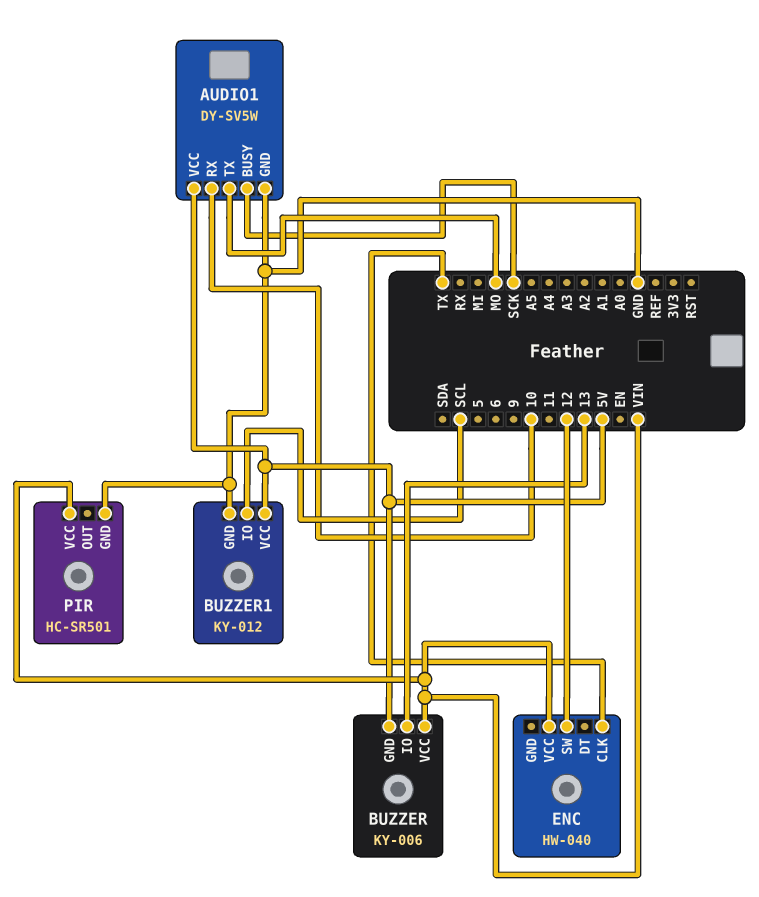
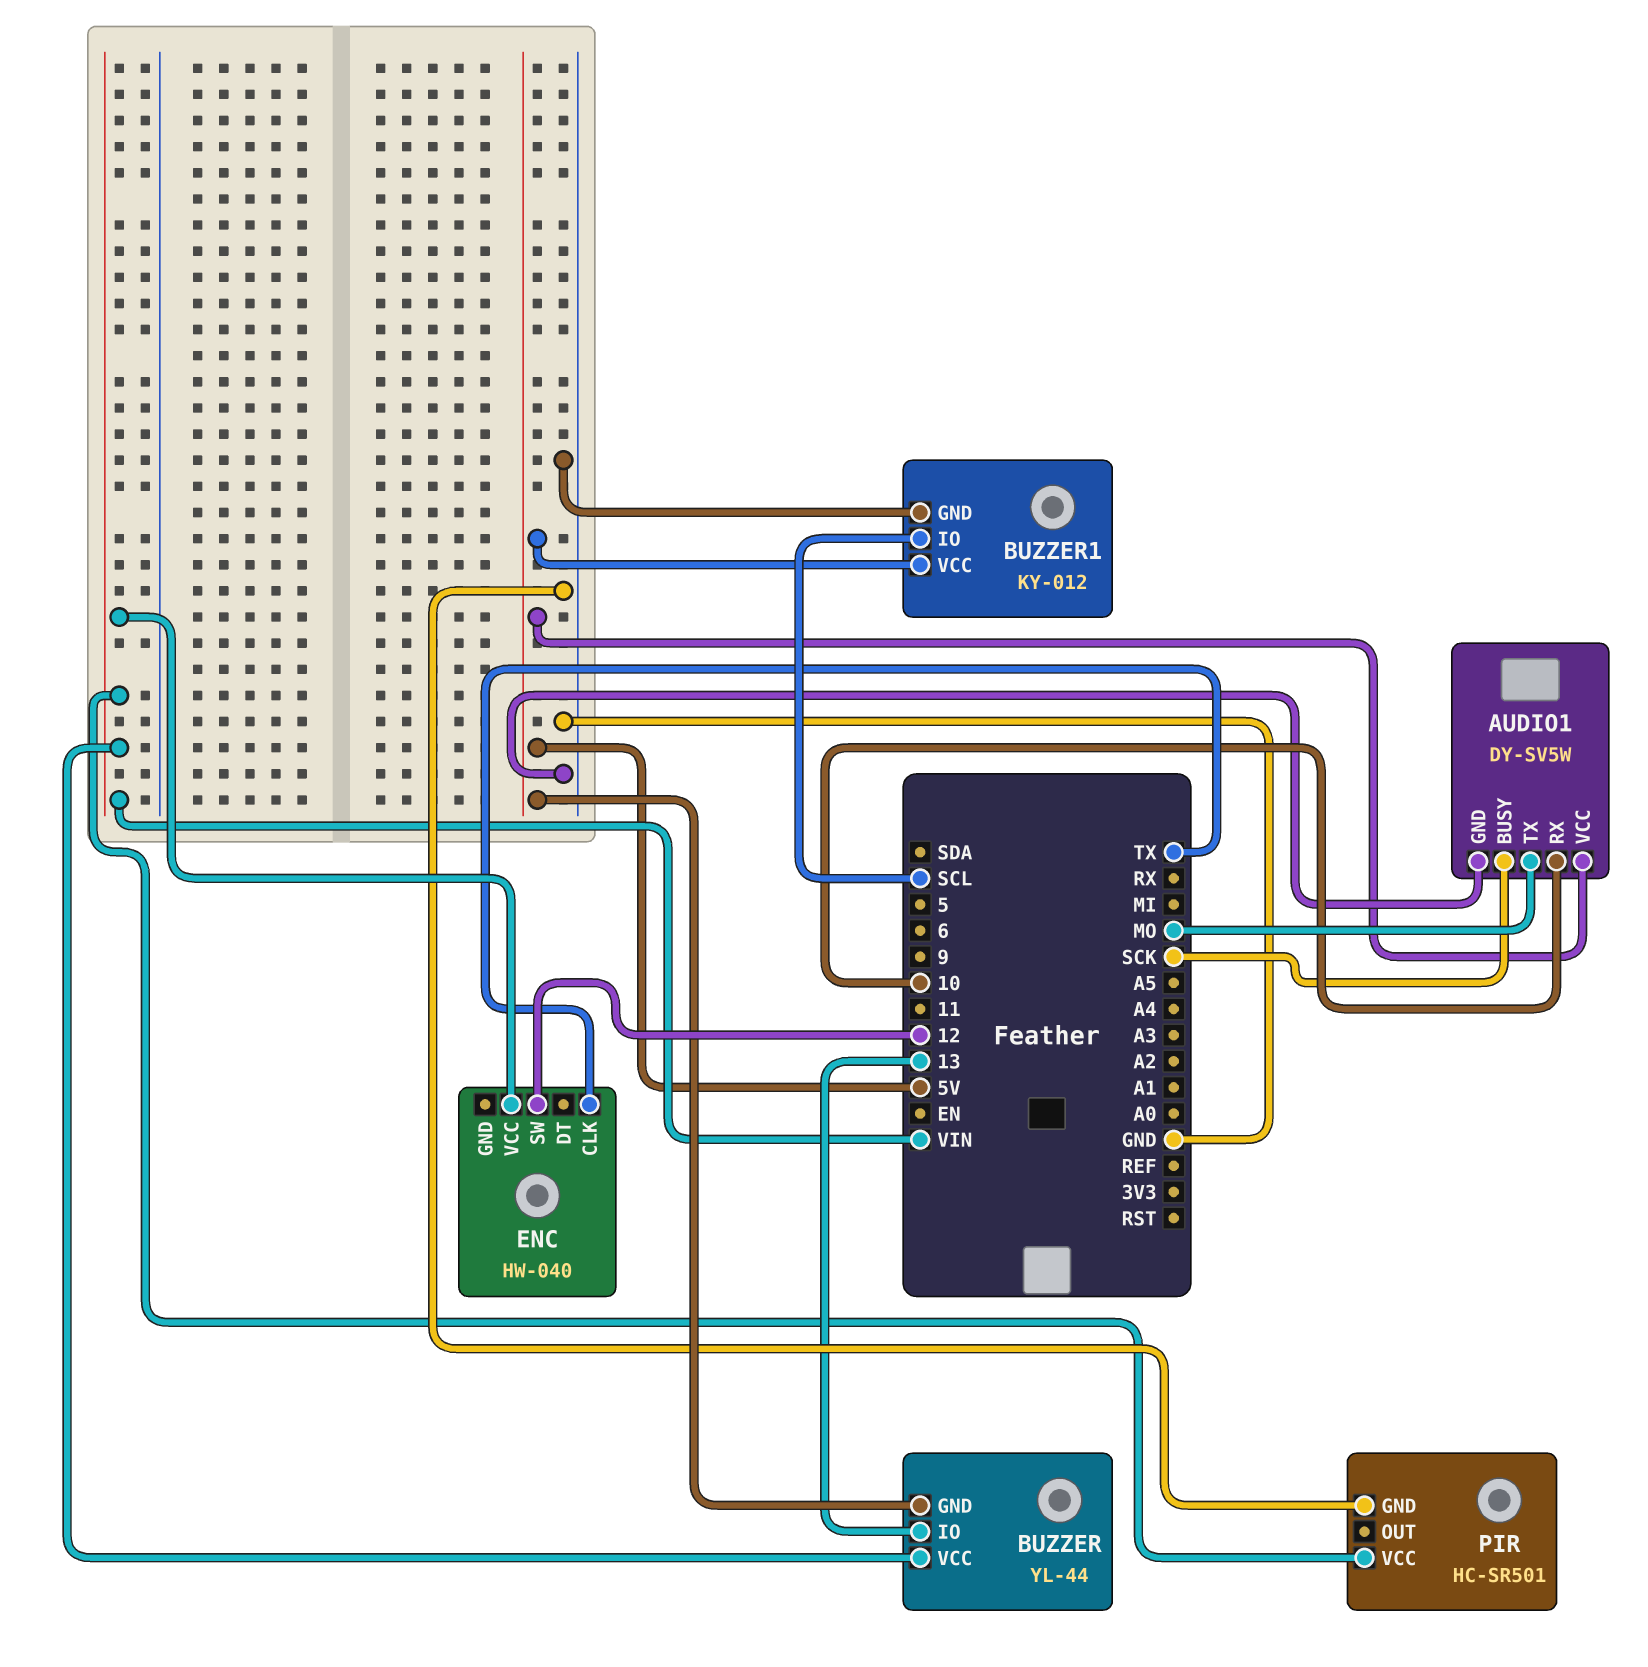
BUZZER: KY-006 -> YL-44

